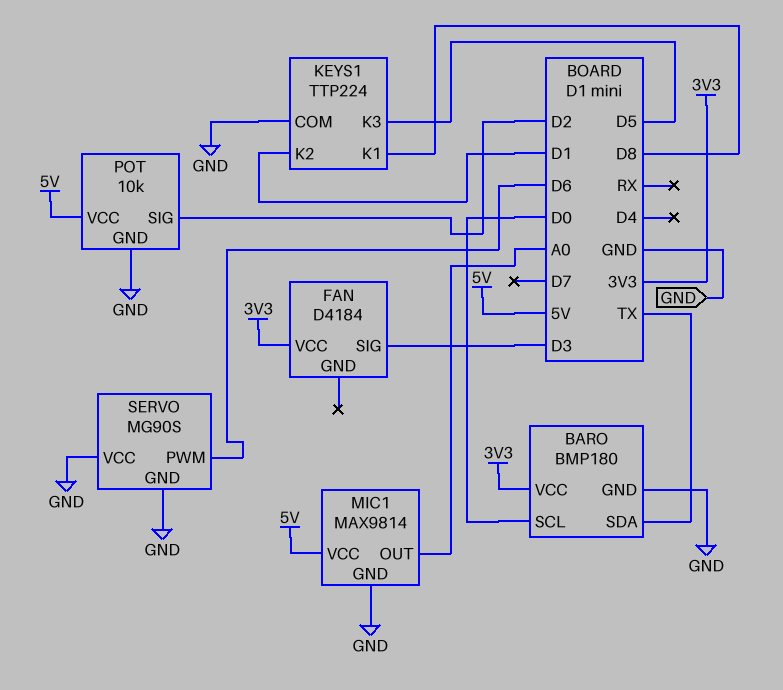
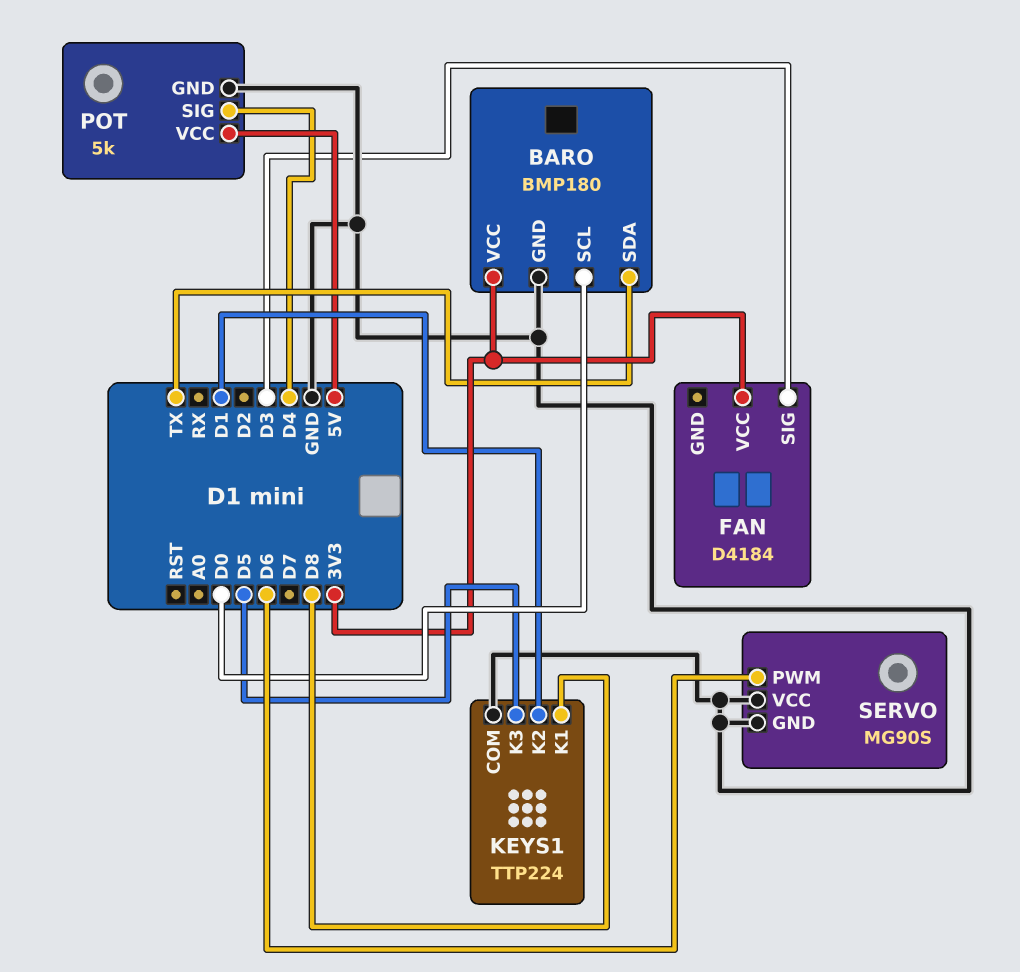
MIC1: MAX9814 -> none
MIC1 pin GND: GND -> none
MIC1 pin OUT: A0 -> none
MIC1 pin VCC: 5V -> none
POT: 10k -> 5k
POT pin SIG: D2 -> D4

